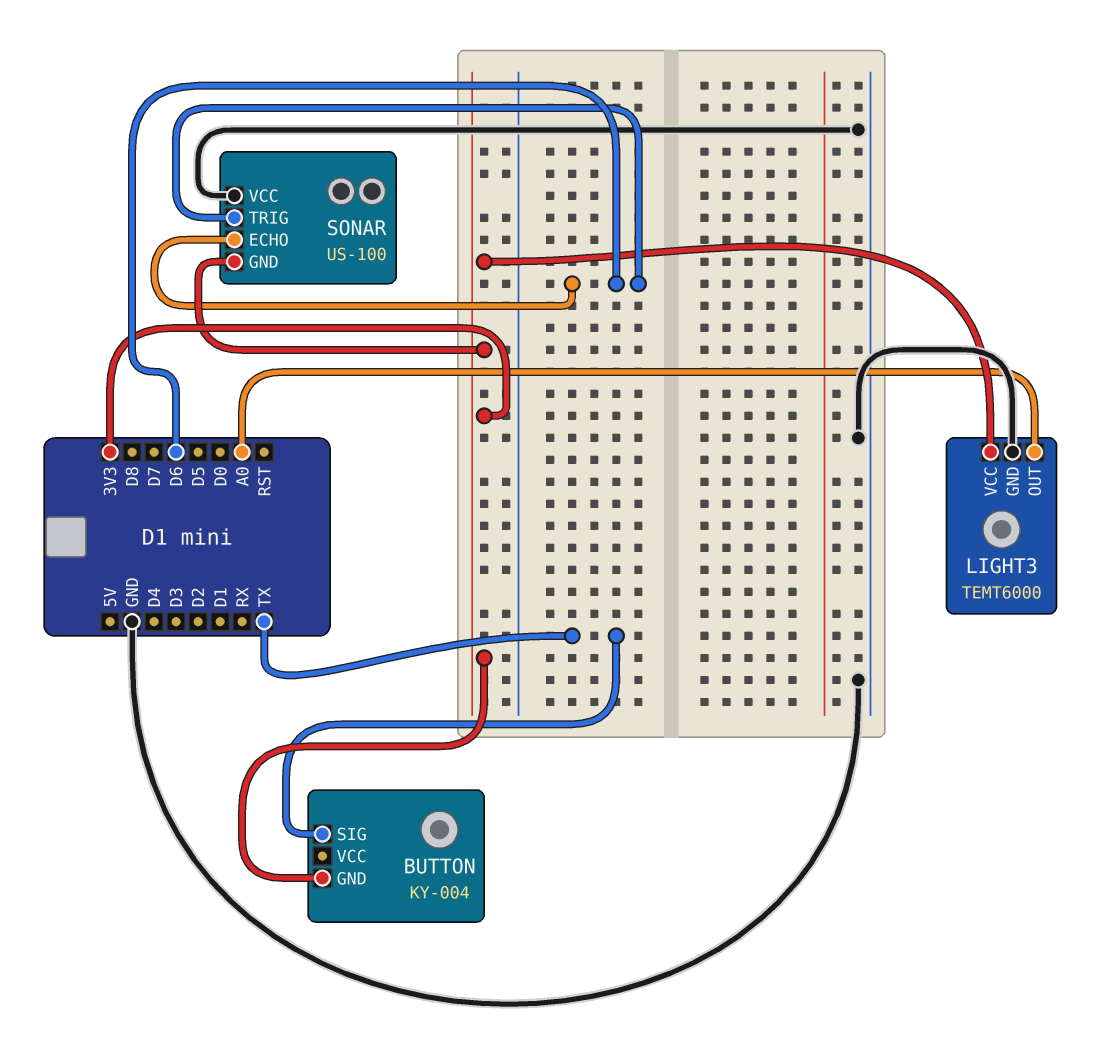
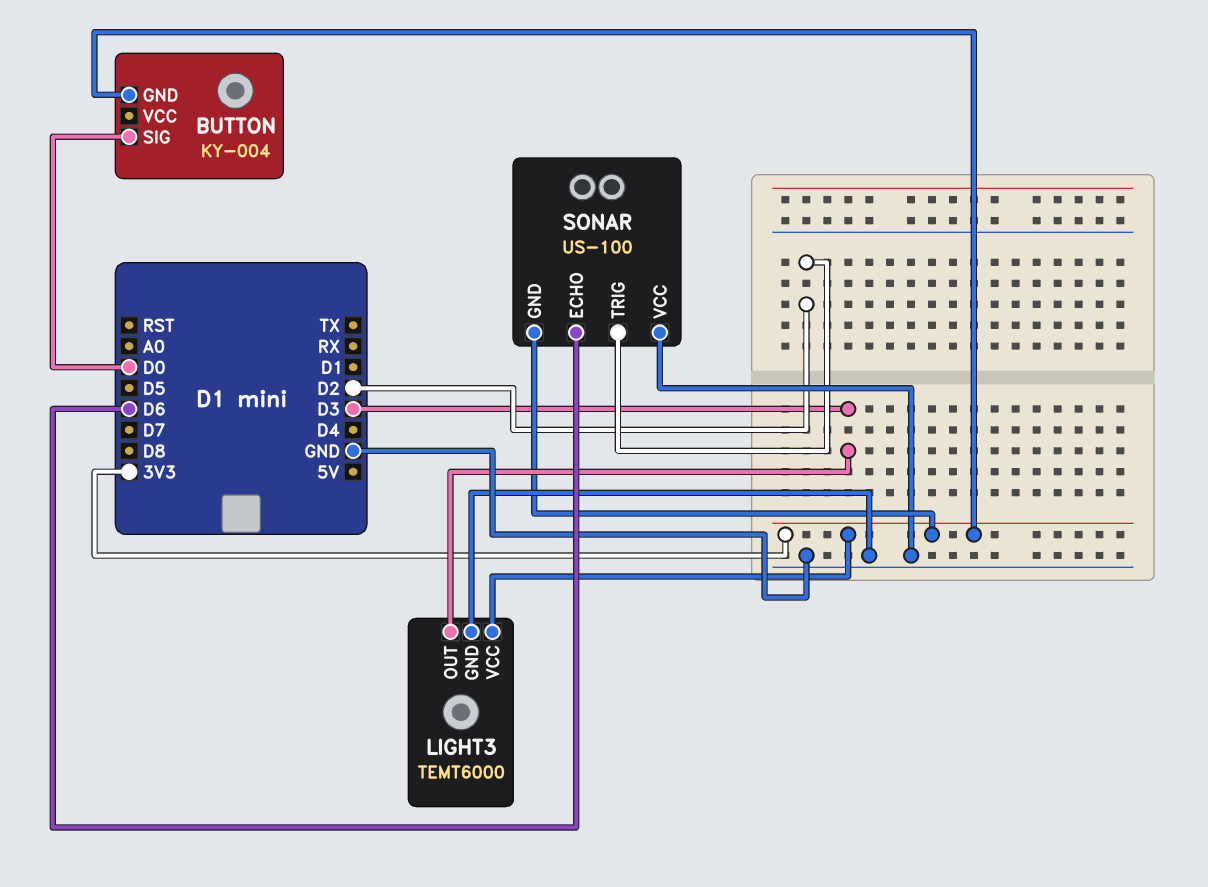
BUTTON pin SIG: TX -> D0
LIGHT3 pin OUT: A0 -> D3
SONAR pin TRIG: D6 -> D2

